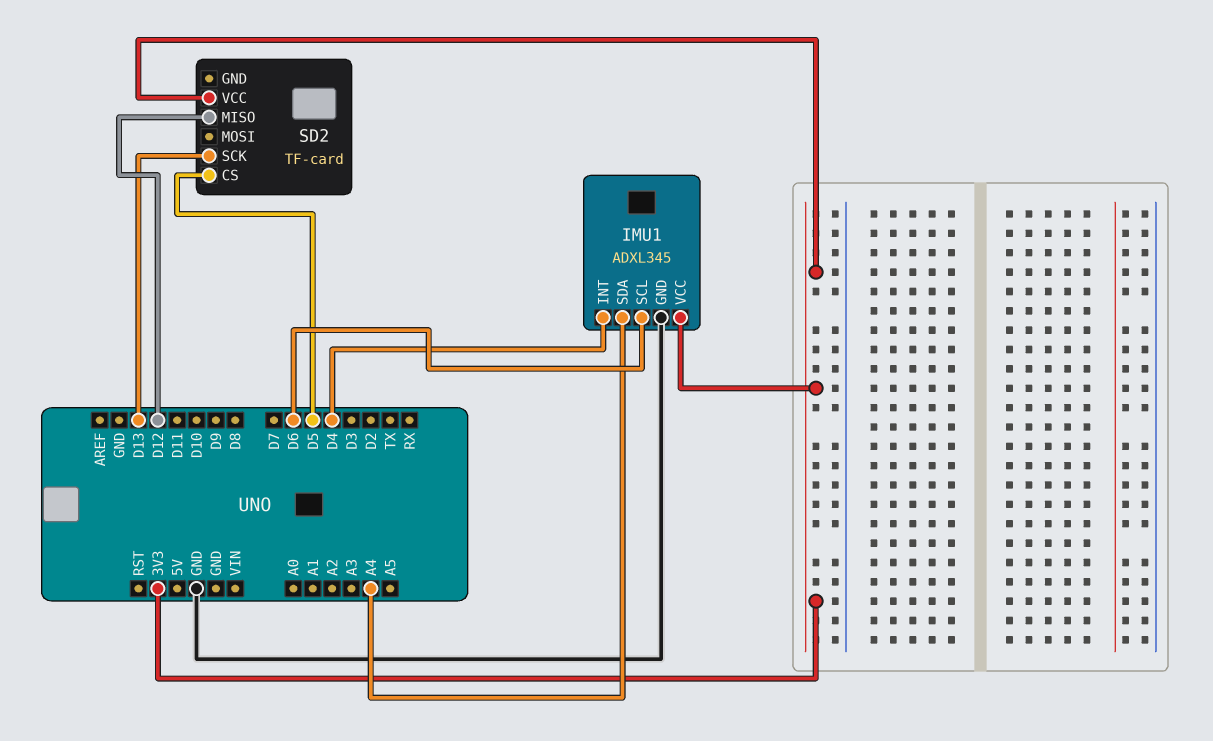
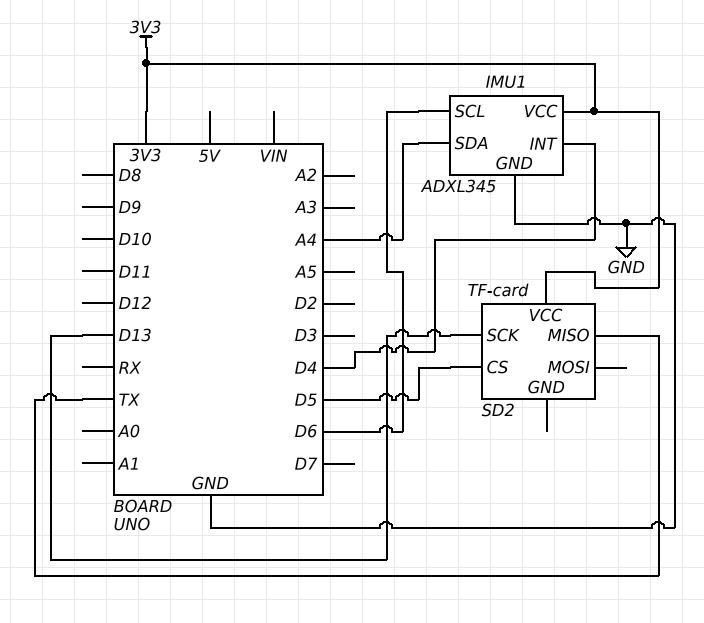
SD2 pin MISO: D12 -> TX

